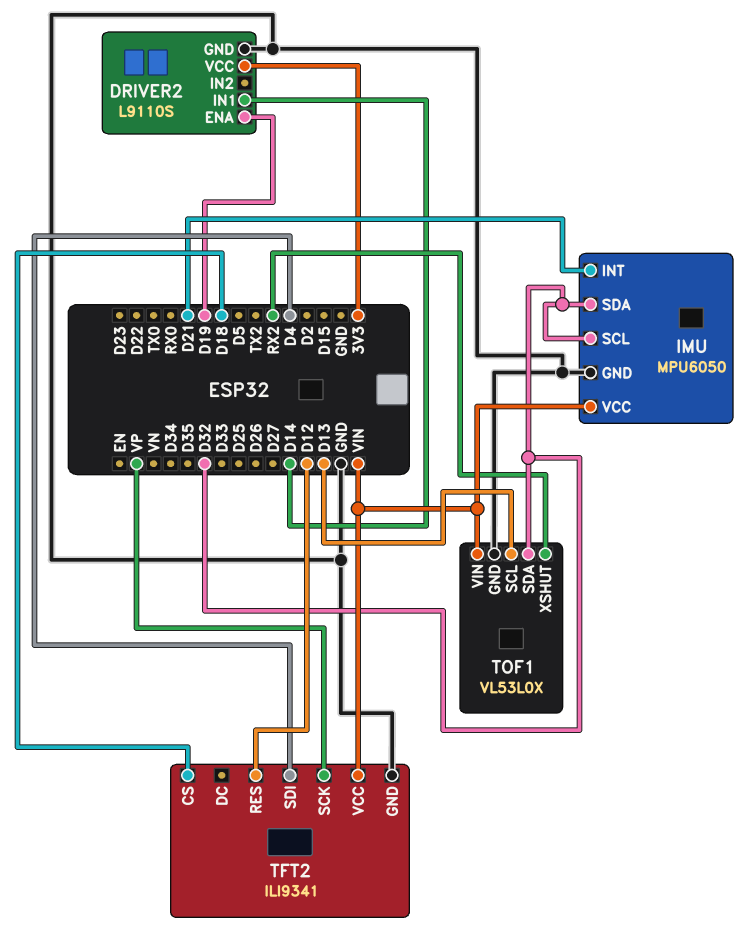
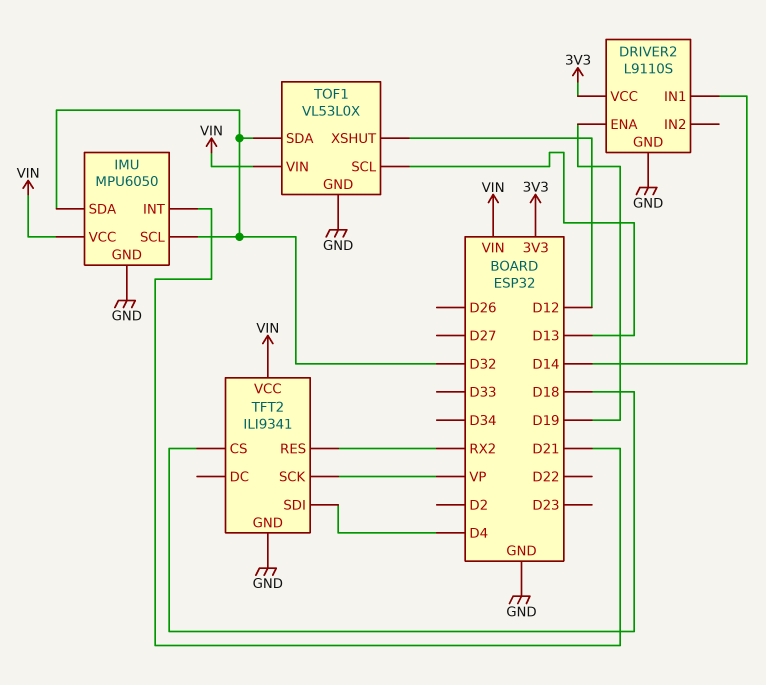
TFT2 pin RES: D12 -> RX2
TOF1 pin XSHUT: RX2 -> D12

